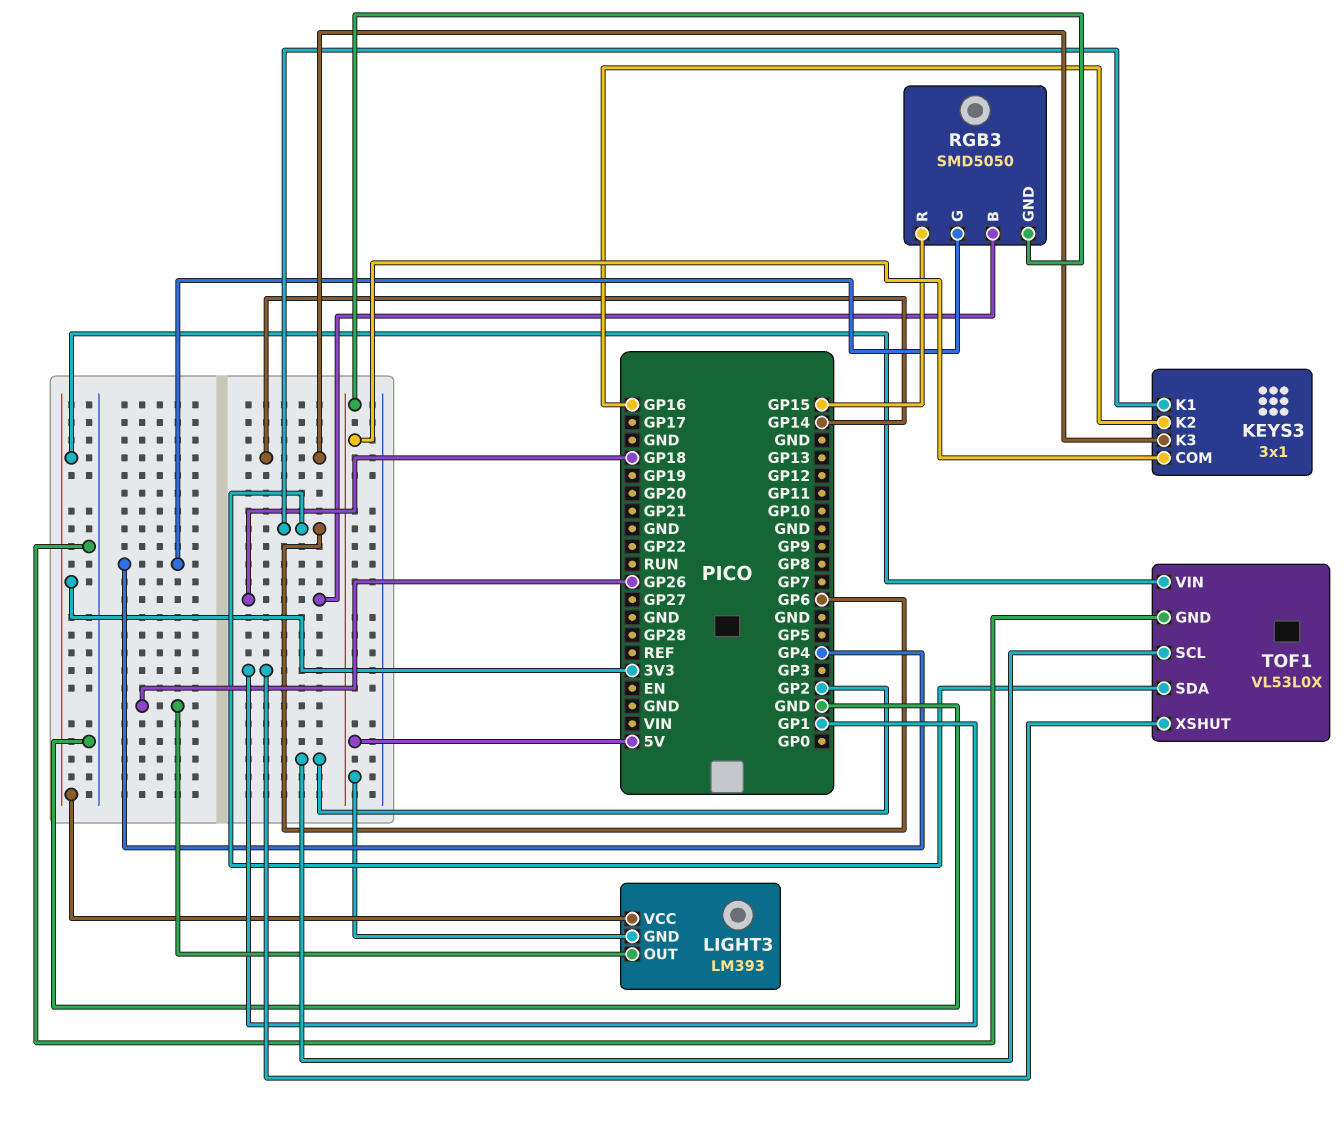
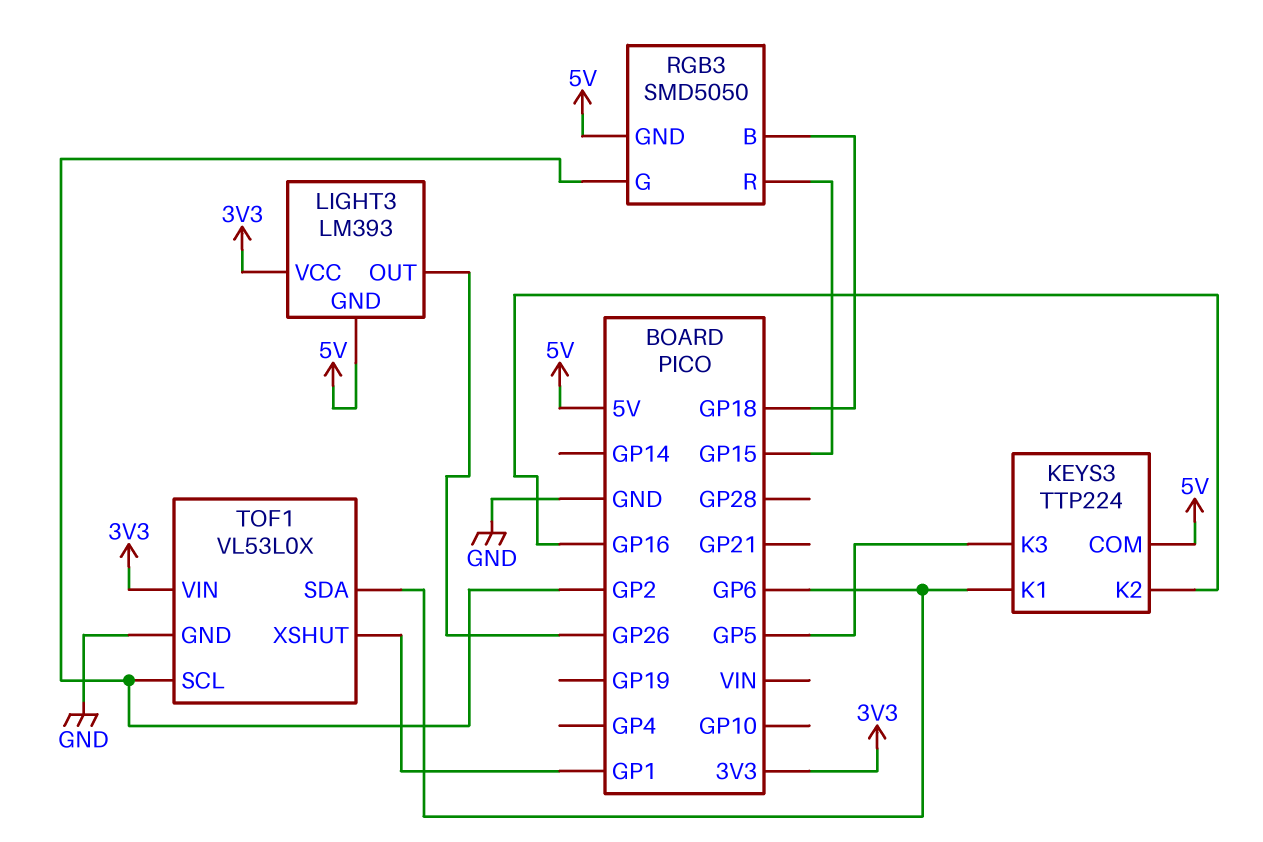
KEYS3: 3x1 -> TTP224
KEYS3 pin K3: GP14 -> GP5
RGB3 pin G: GP4 -> GP2

